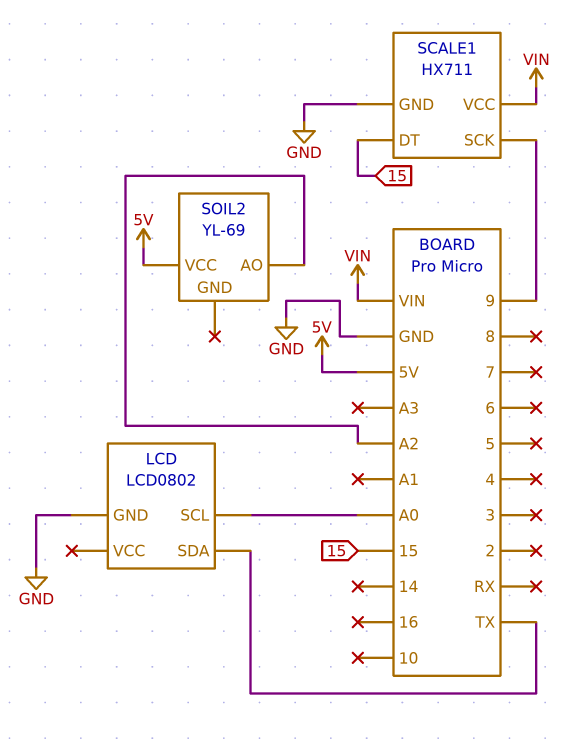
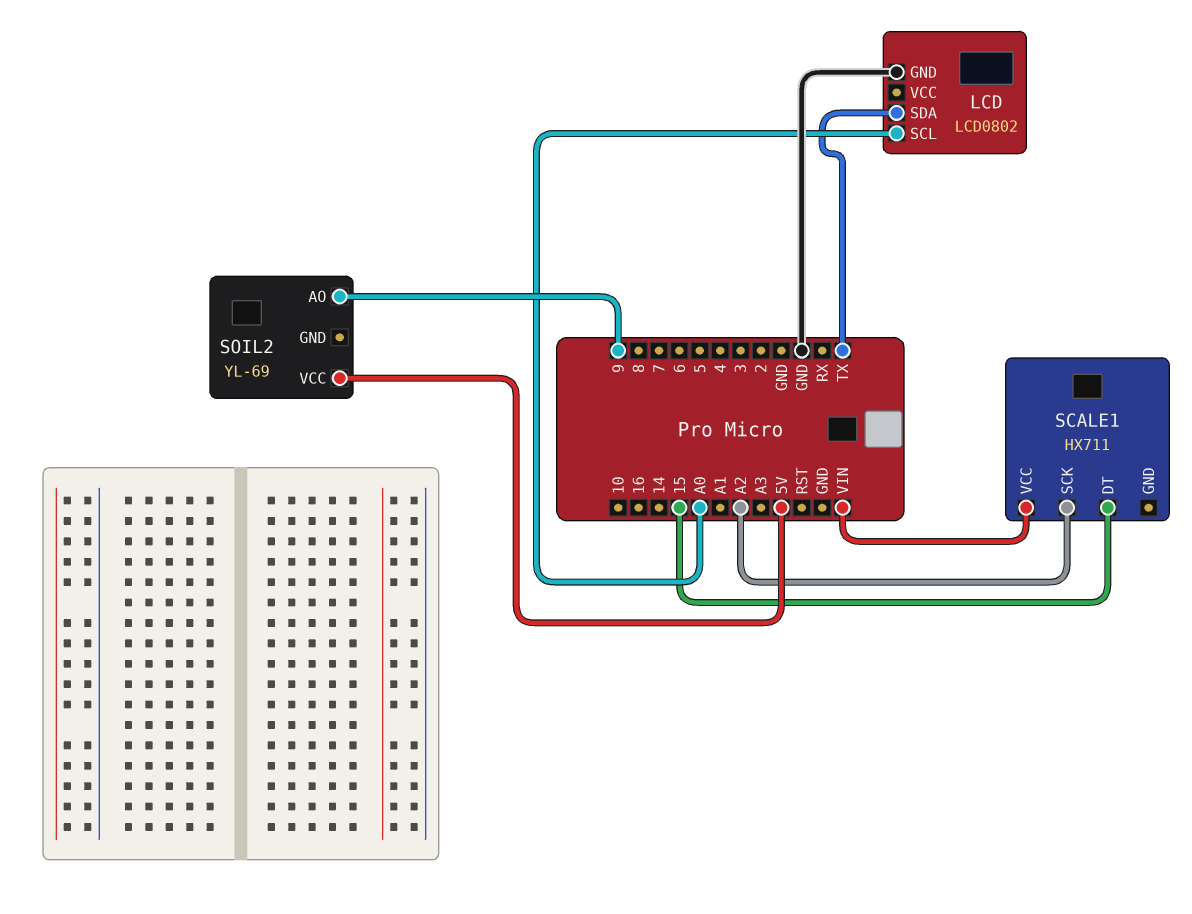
SCALE1 pin GND: GND -> none
SCALE1 pin SCK: 9 -> A2
SOIL2 pin AO: A2 -> 9

